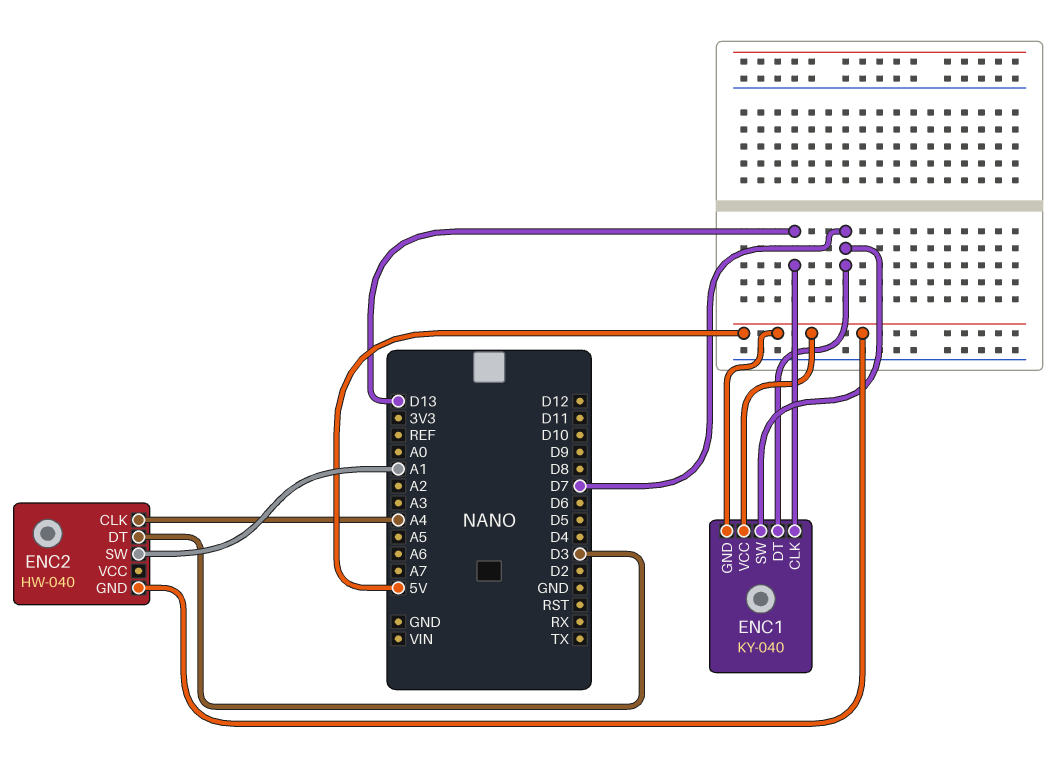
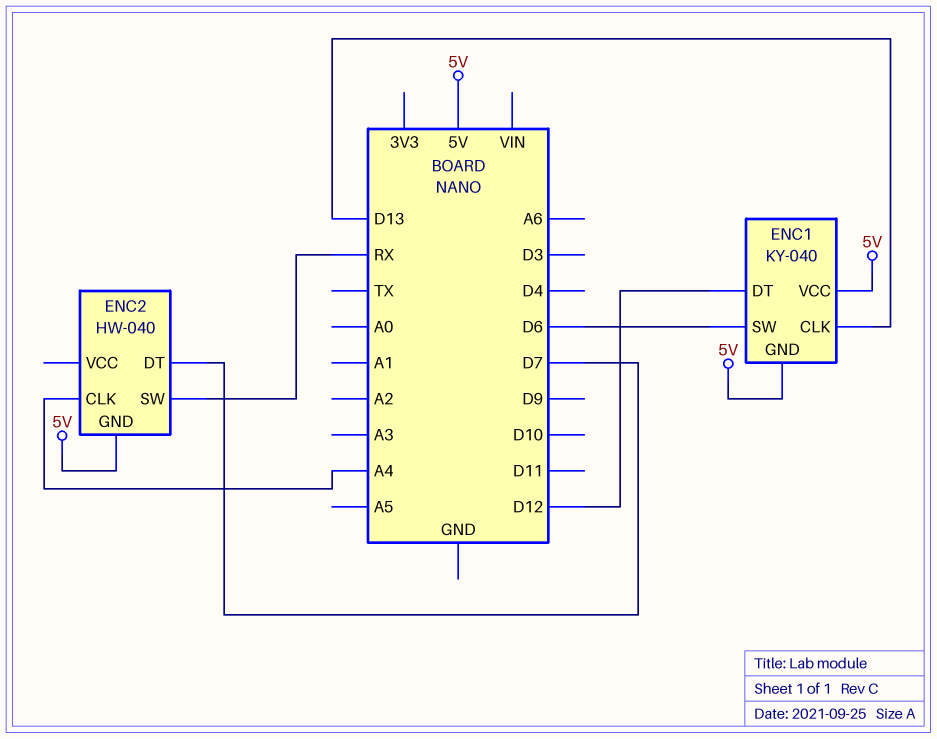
ENC1 pin DT: D7 -> D12
ENC1 pin SW: D7 -> D6
ENC2 pin DT: D3 -> D7
ENC2 pin SW: A1 -> RX

